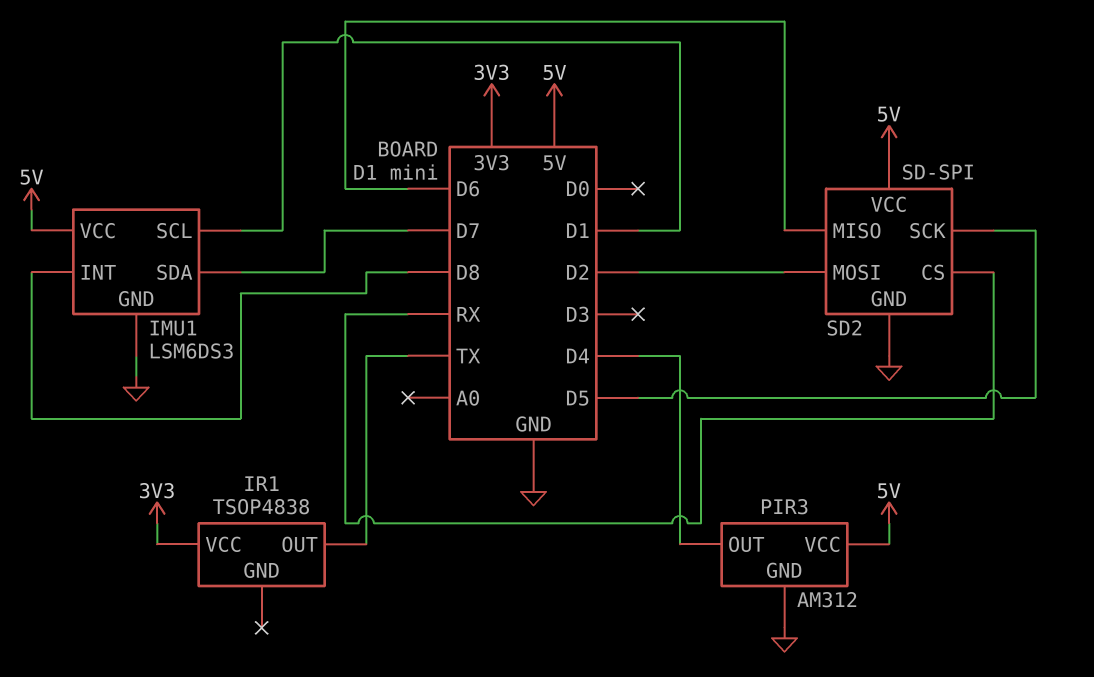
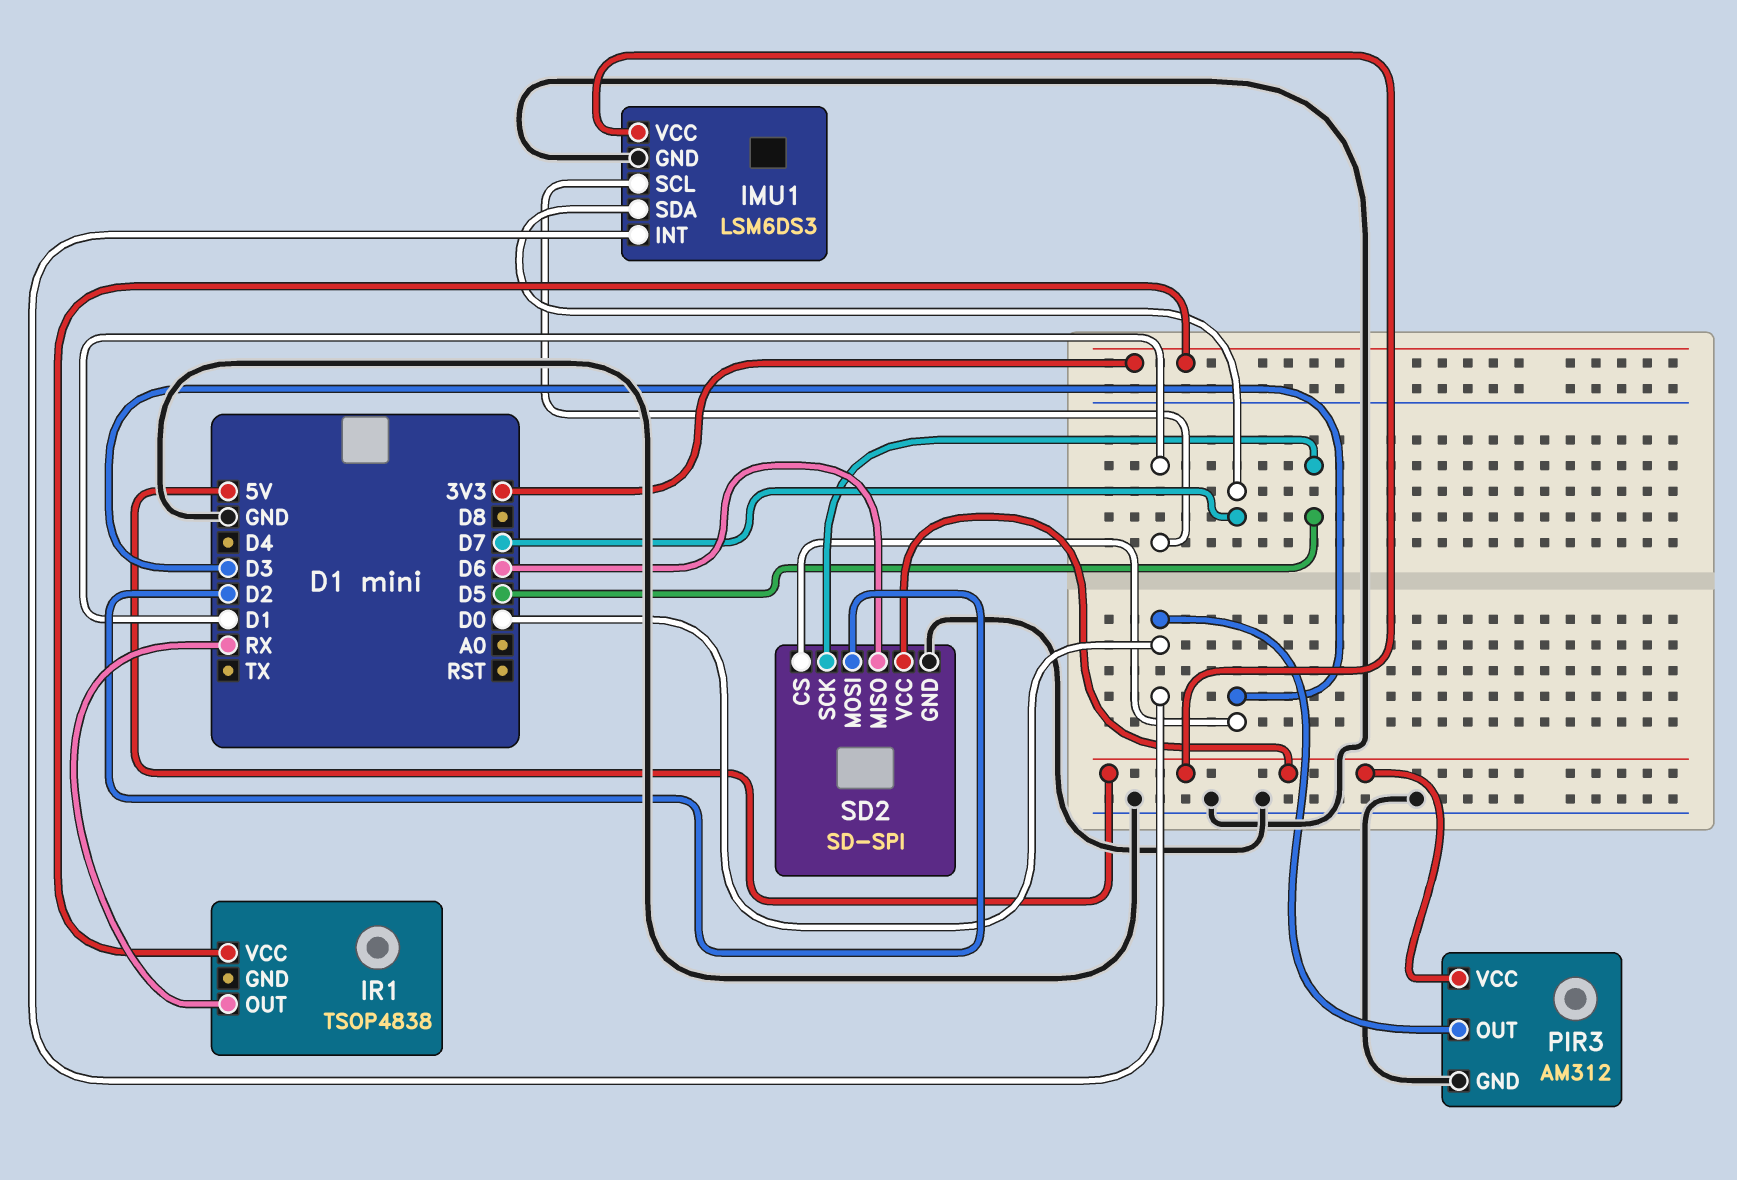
IMU1 pin INT: D8 -> D0
IR1 pin OUT: TX -> RX
PIR3 pin OUT: D4 -> D0
SD2 pin CS: RX -> D3

